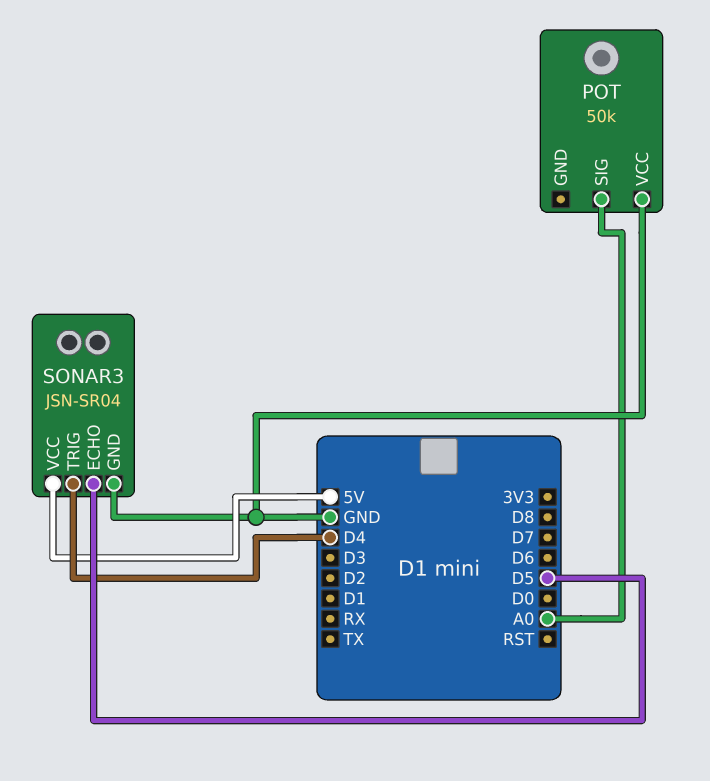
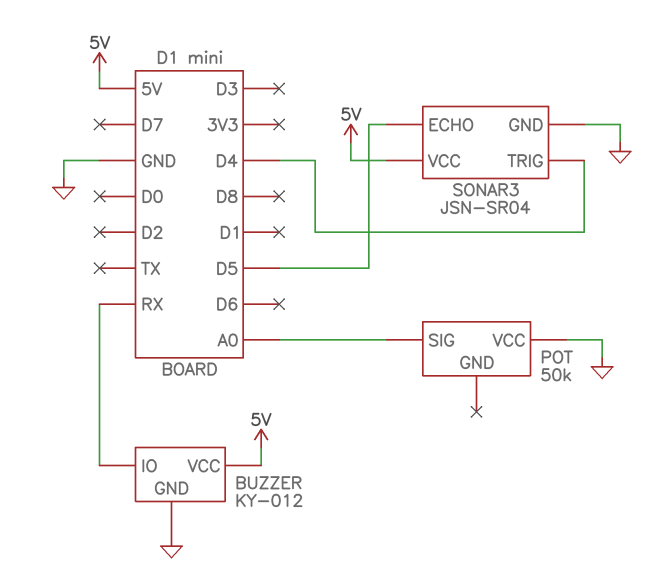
BUZZER: none -> KY-012
BUZZER pin GND: none -> GND
BUZZER pin IO: none -> RX
BUZZER pin VCC: none -> 5V

